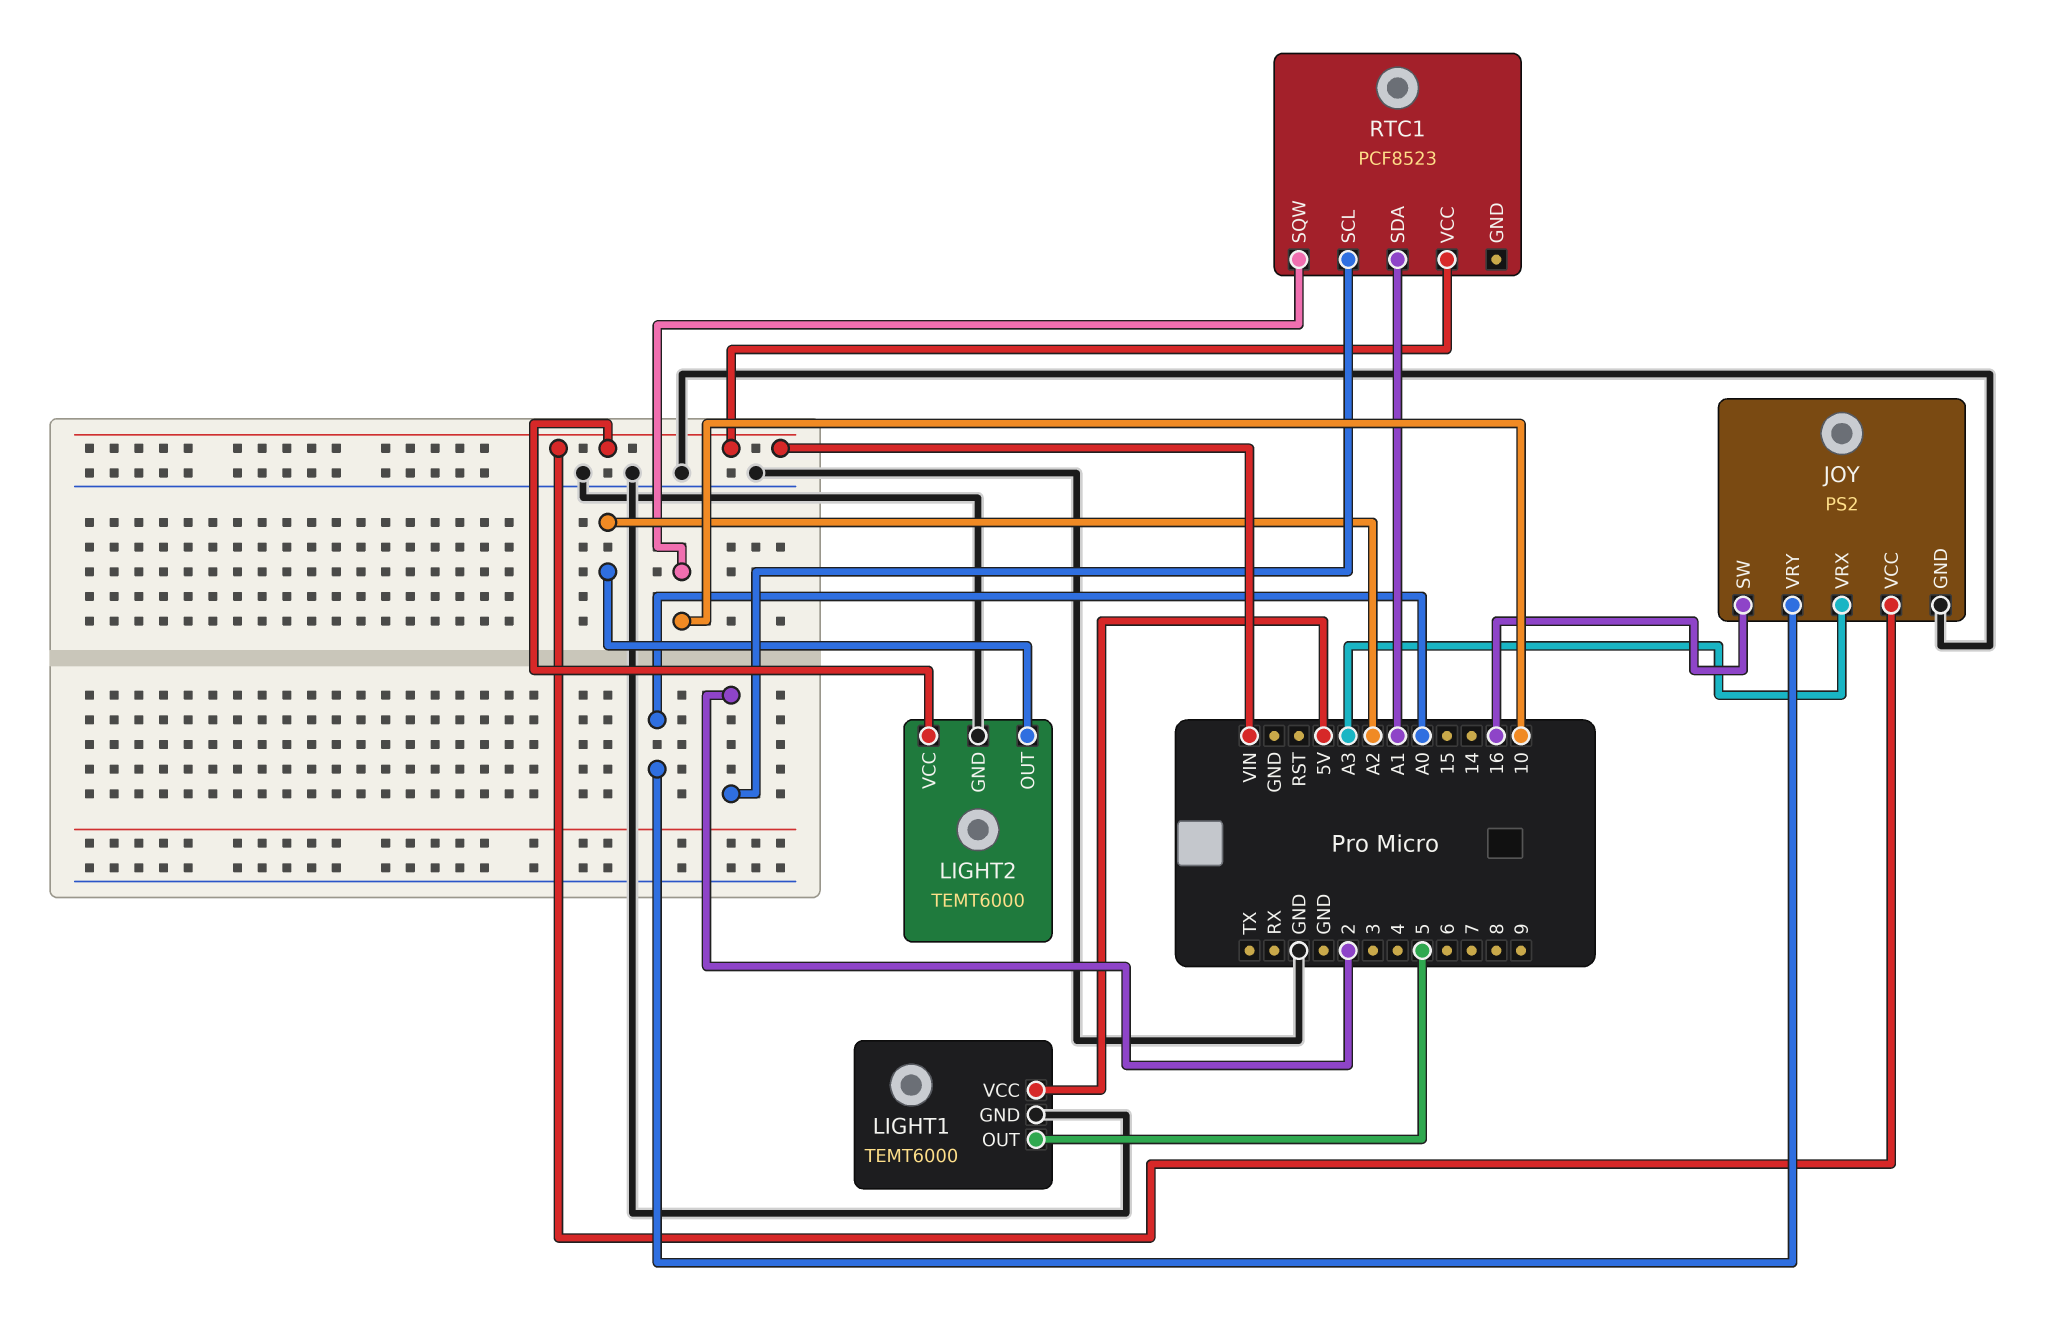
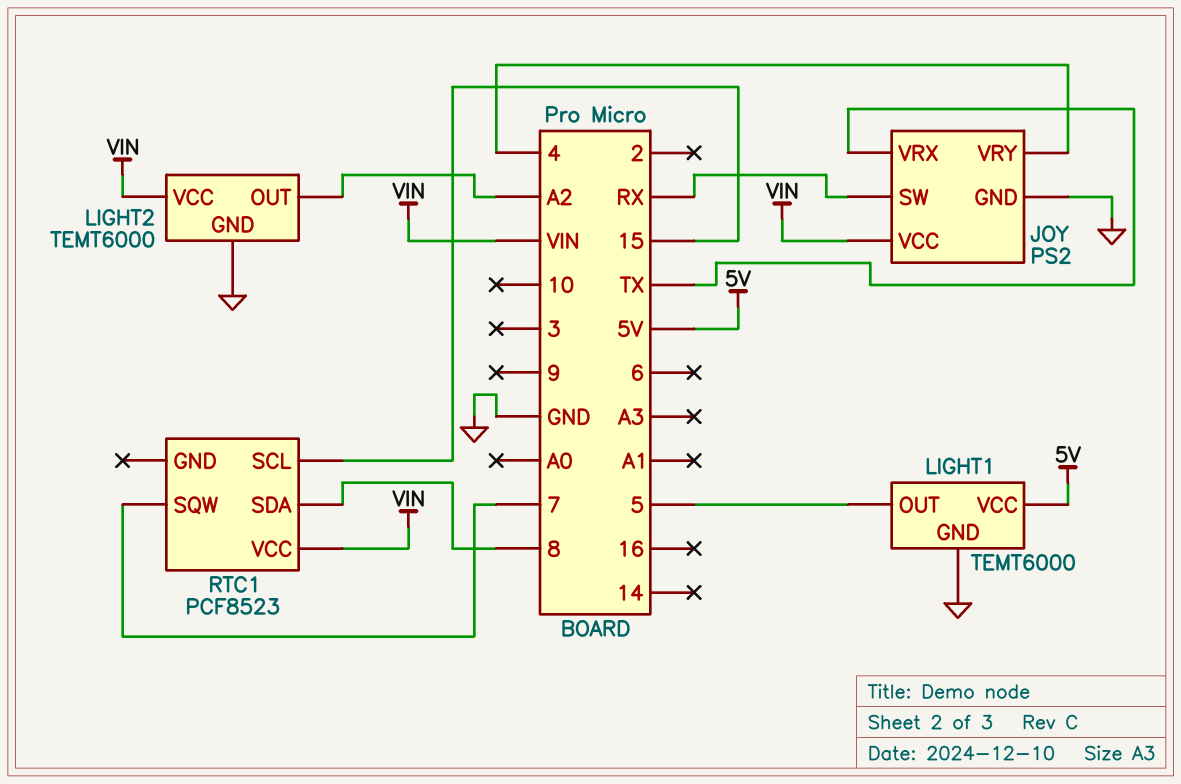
JOY pin SW: 16 -> RX
JOY pin VRX: A3 -> TX
JOY pin VRY: A0 -> 4
RTC1 pin SCL: 2 -> 15
RTC1 pin SDA: A1 -> 8
RTC1 pin SQW: 10 -> 7

